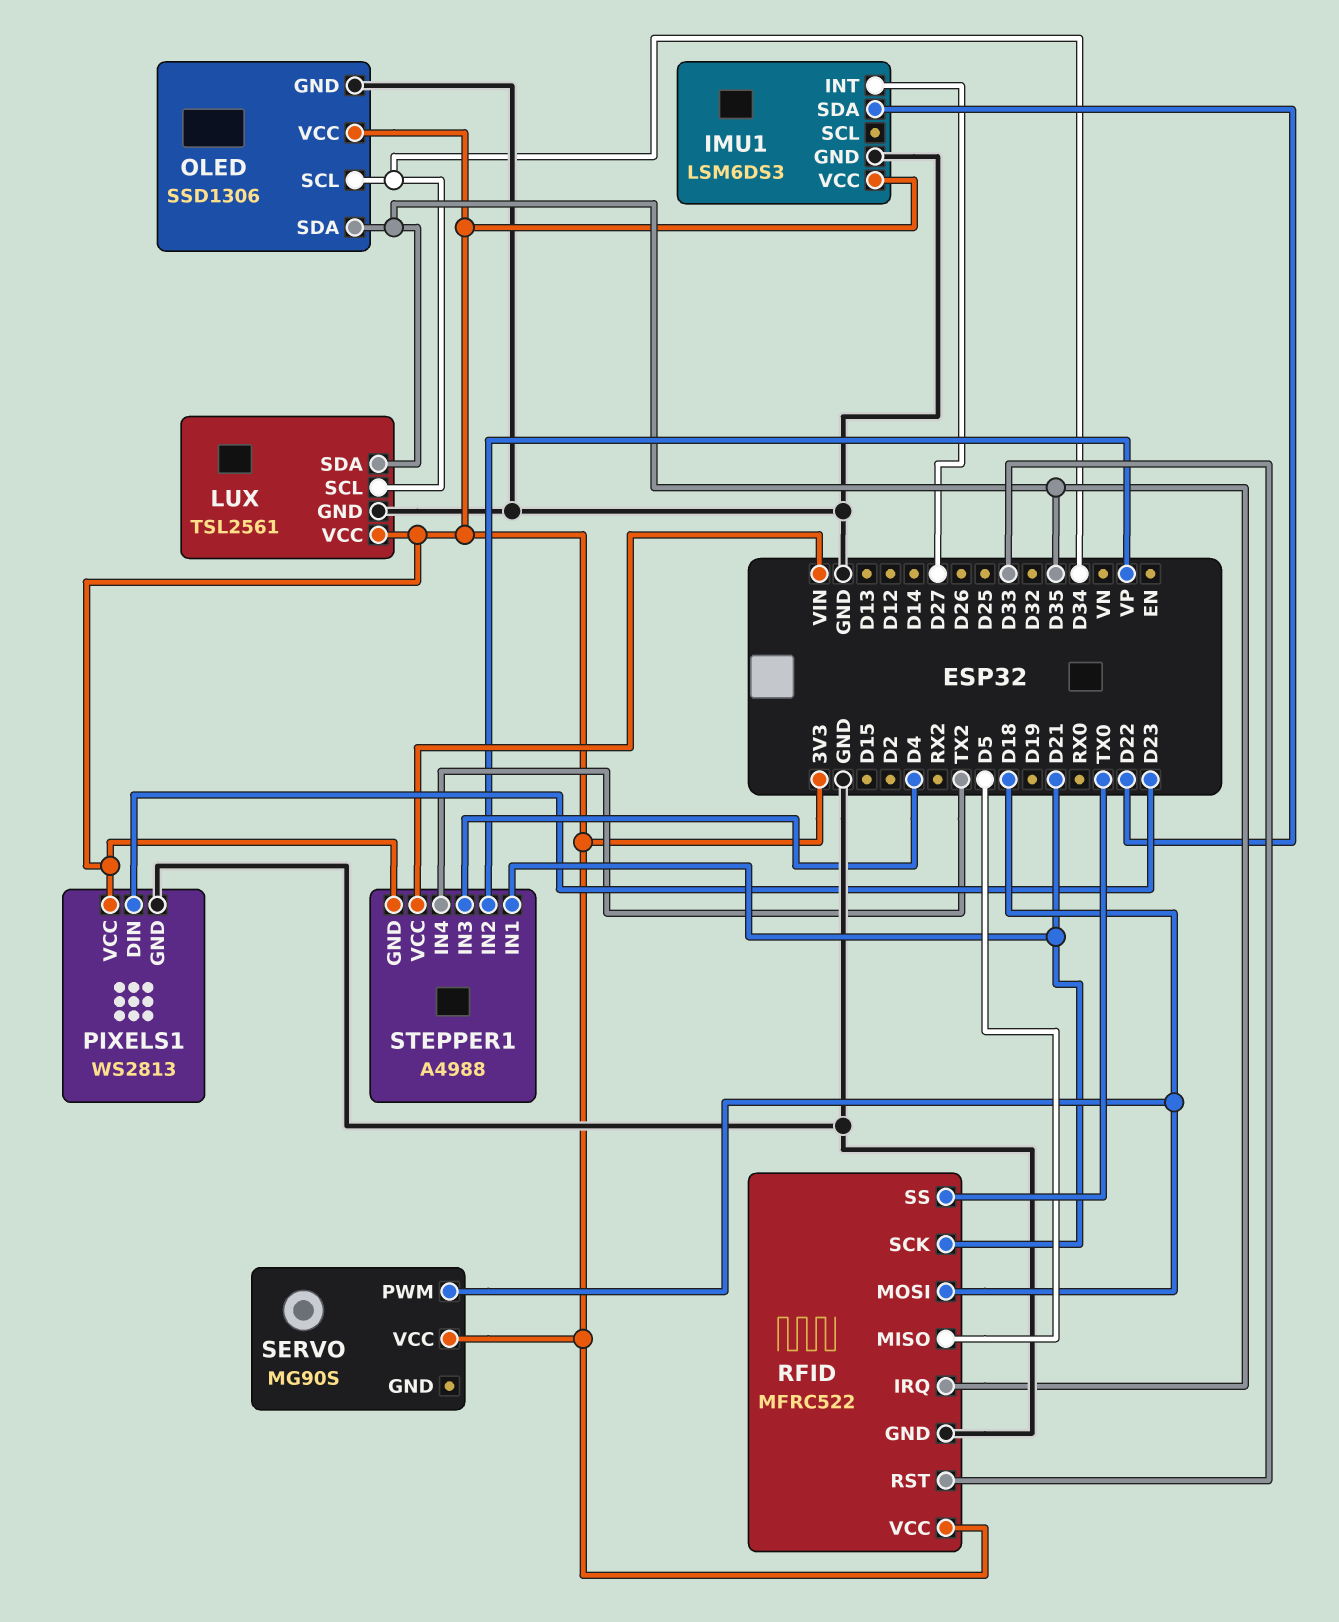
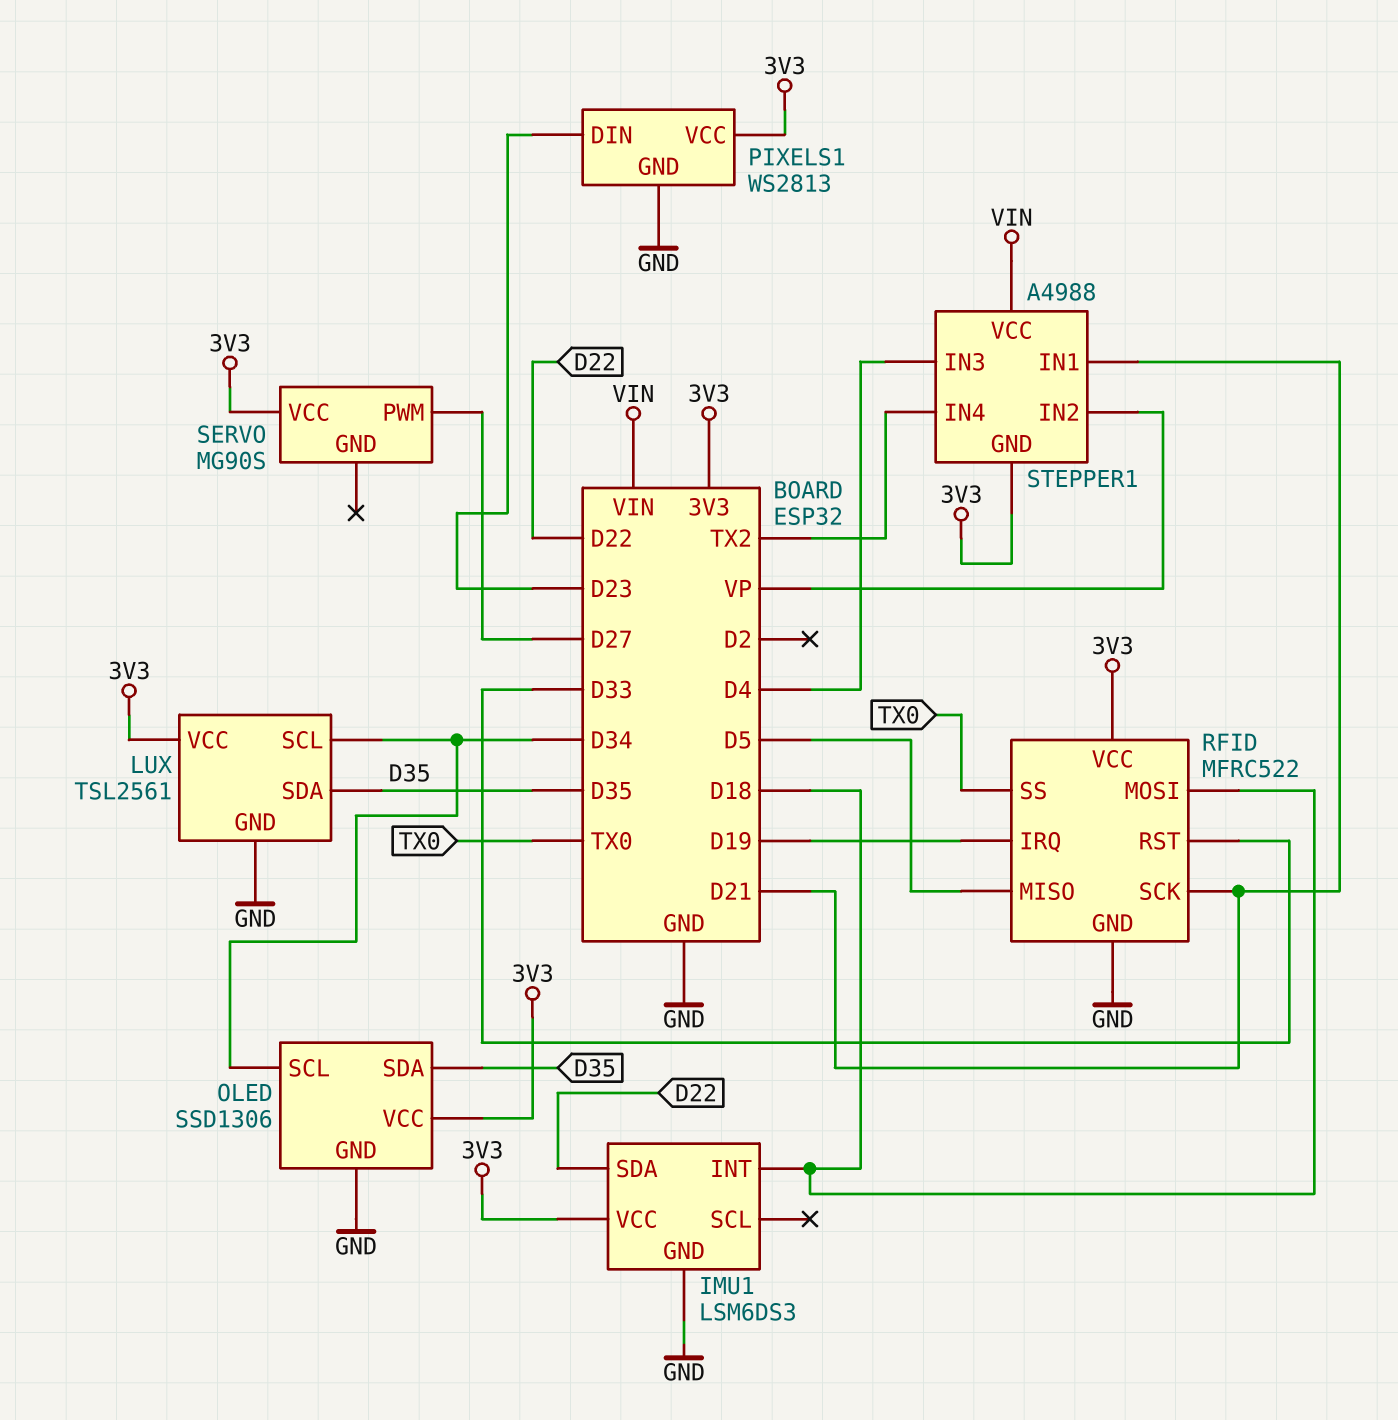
IMU1 pin INT: D27 -> D18
RFID pin IRQ: D35 -> D19
SERVO pin PWM: D18 -> D27

